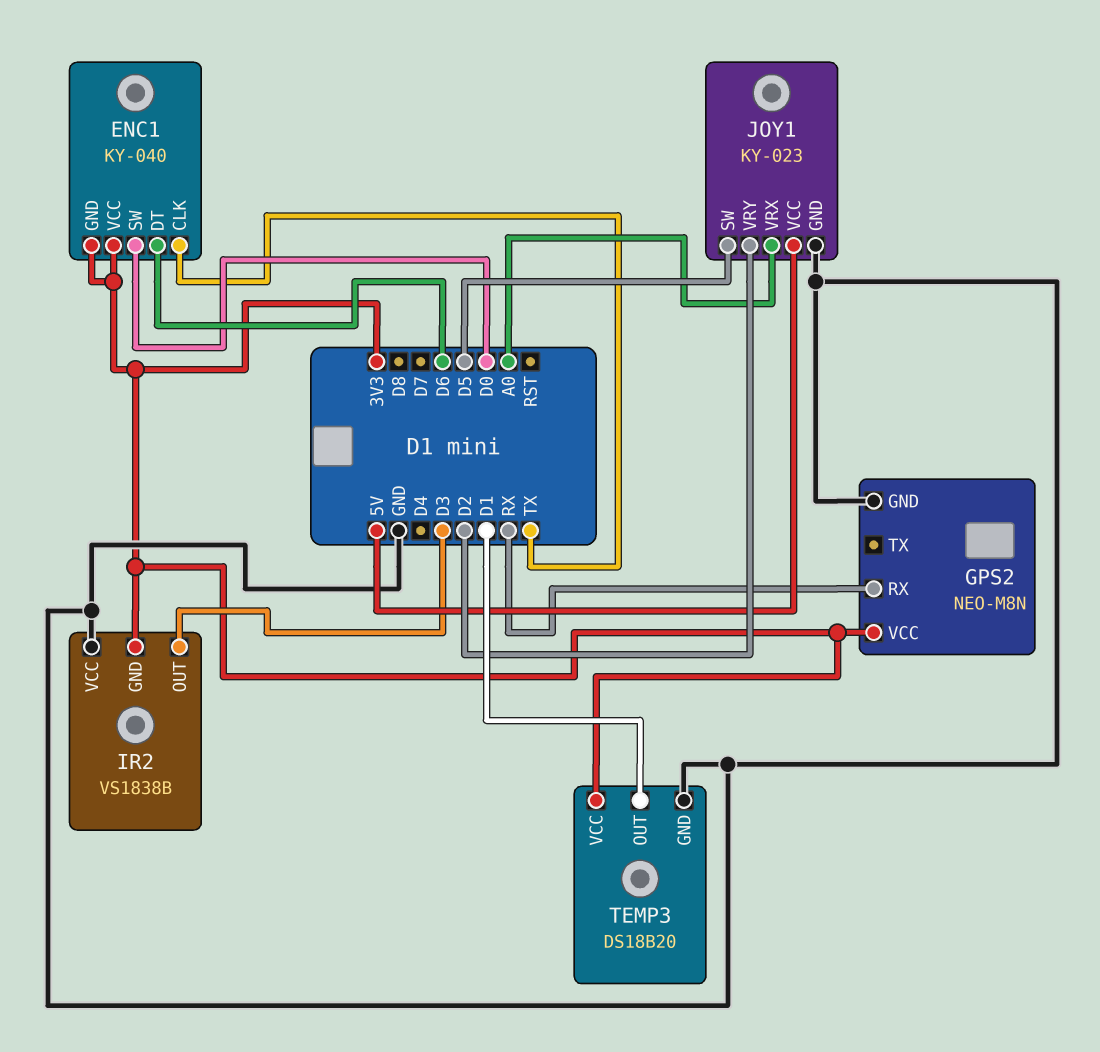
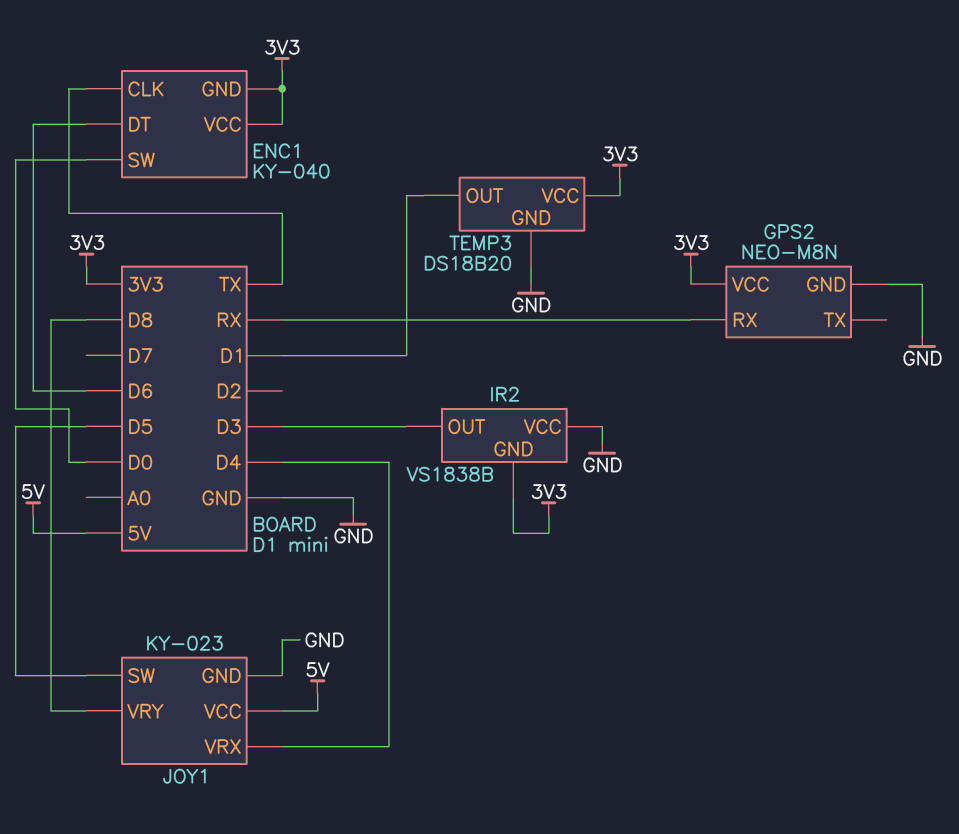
JOY1 pin VRX: A0 -> D4
JOY1 pin VRY: D2 -> D8

